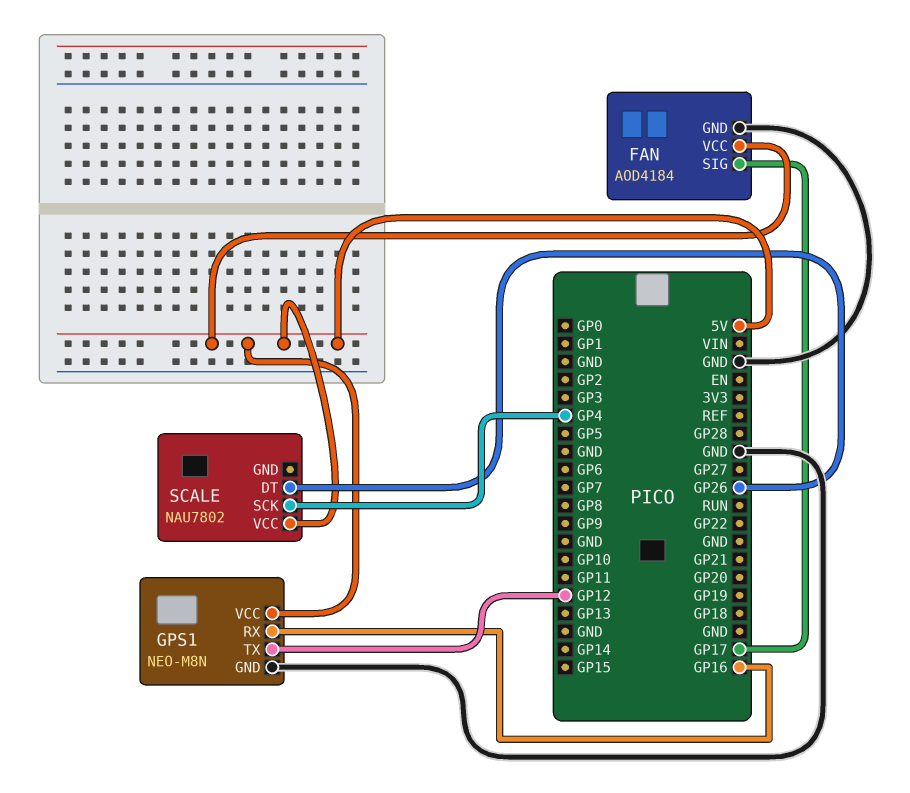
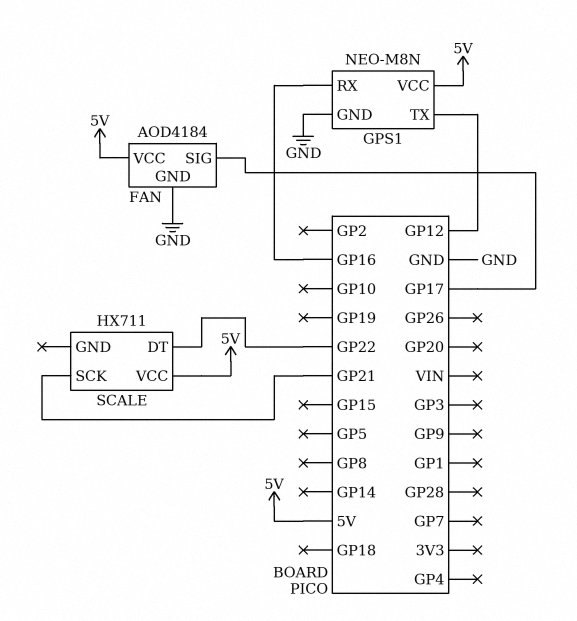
SCALE: NAU7802 -> HX711
SCALE pin DT: GP26 -> GP22
SCALE pin SCK: GP4 -> GP21

